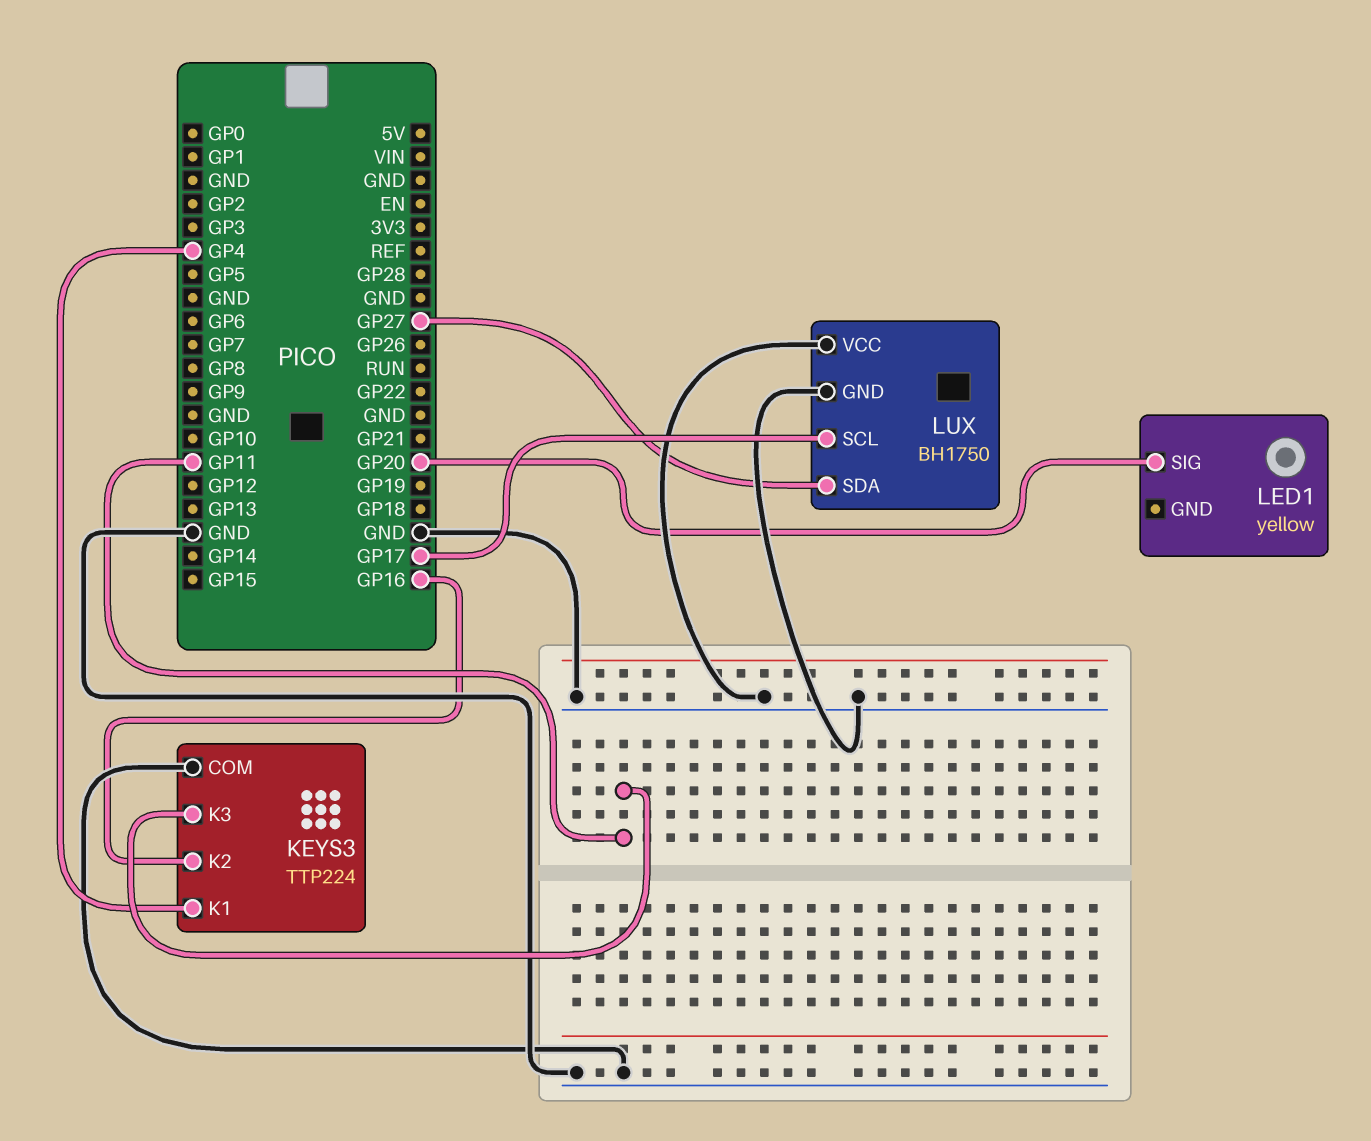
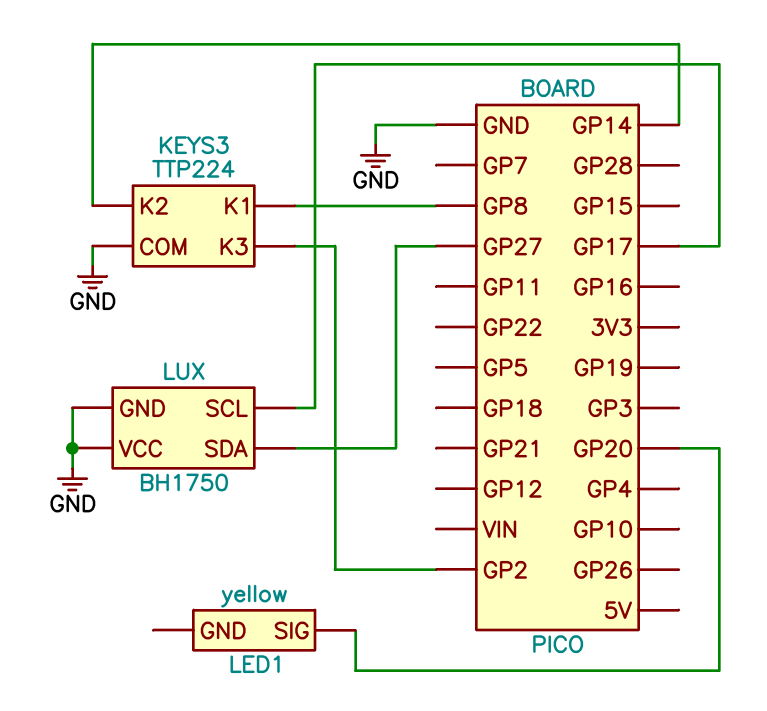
KEYS3 pin K1: GP4 -> GP8
KEYS3 pin K2: GP16 -> GP14
KEYS3 pin K3: GP11 -> GP2

